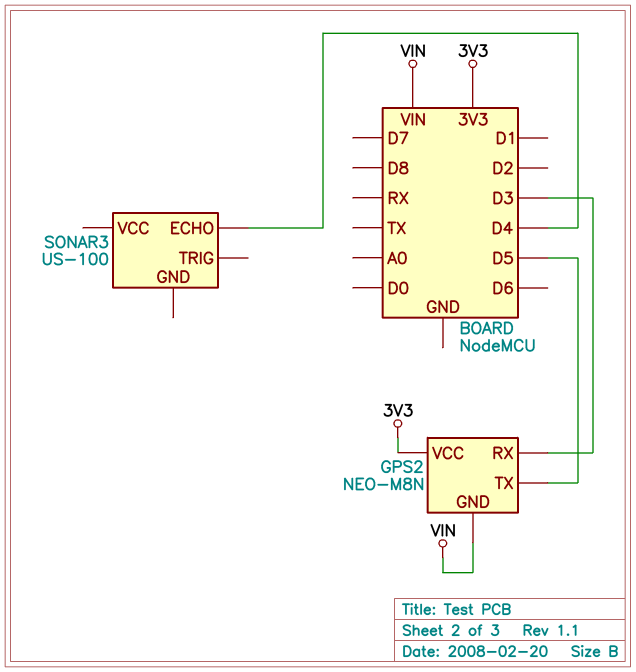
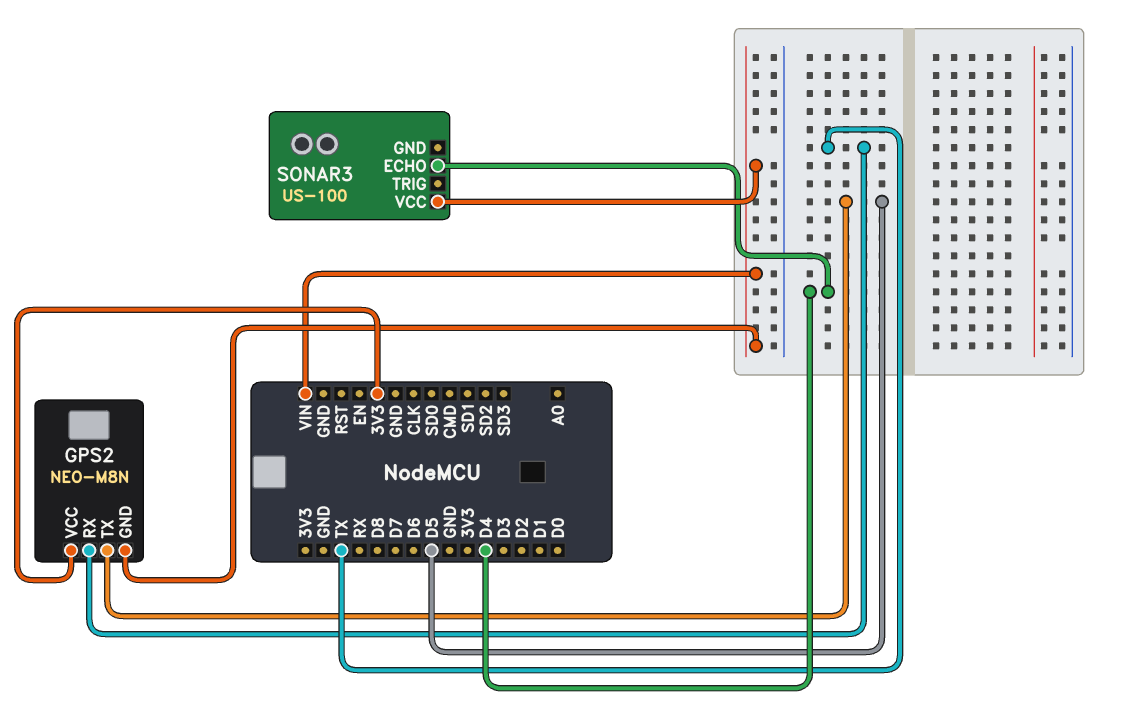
GPS2 pin RX: D3 -> TX
SONAR3 pin VCC: none -> VIN

